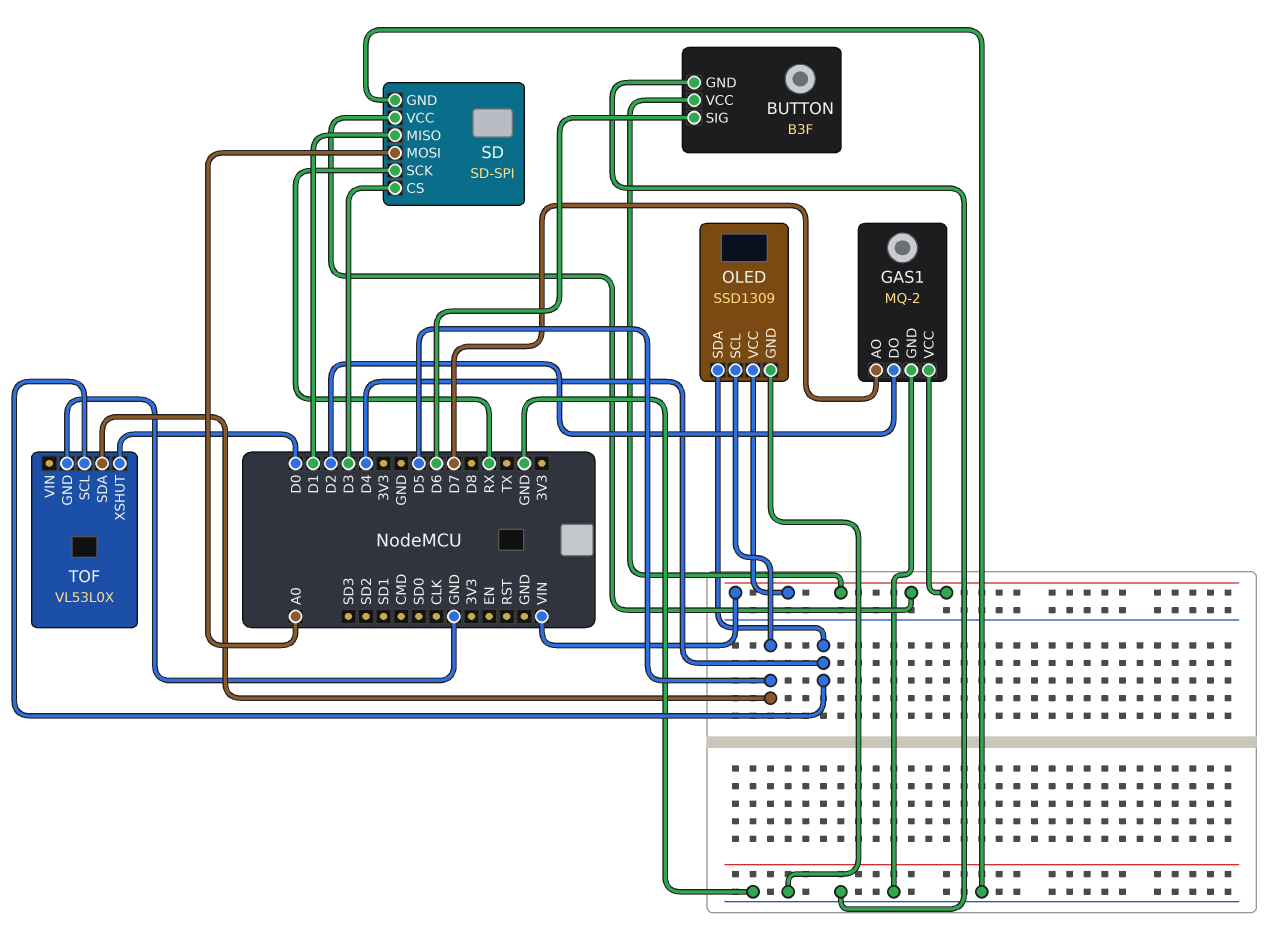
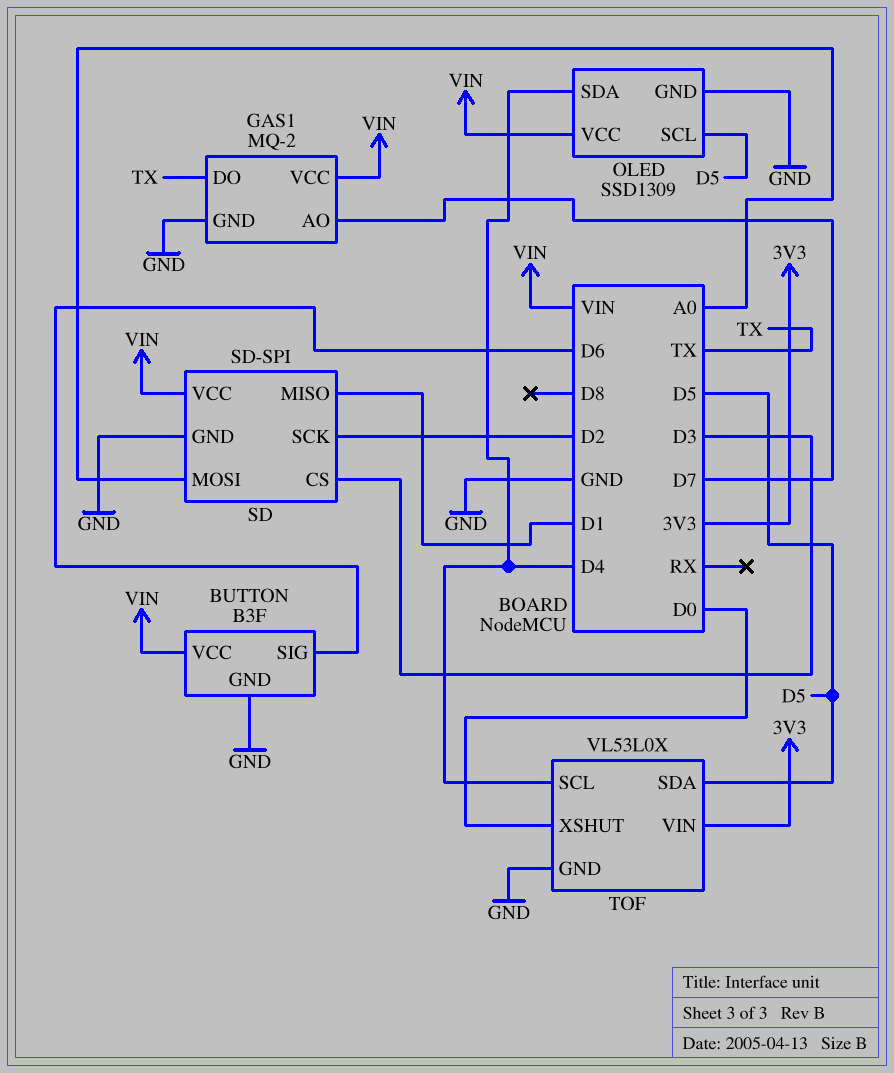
GAS1 pin DO: D2 -> TX
SD pin SCK: RX -> D2
TOF pin VIN: none -> 3V3

